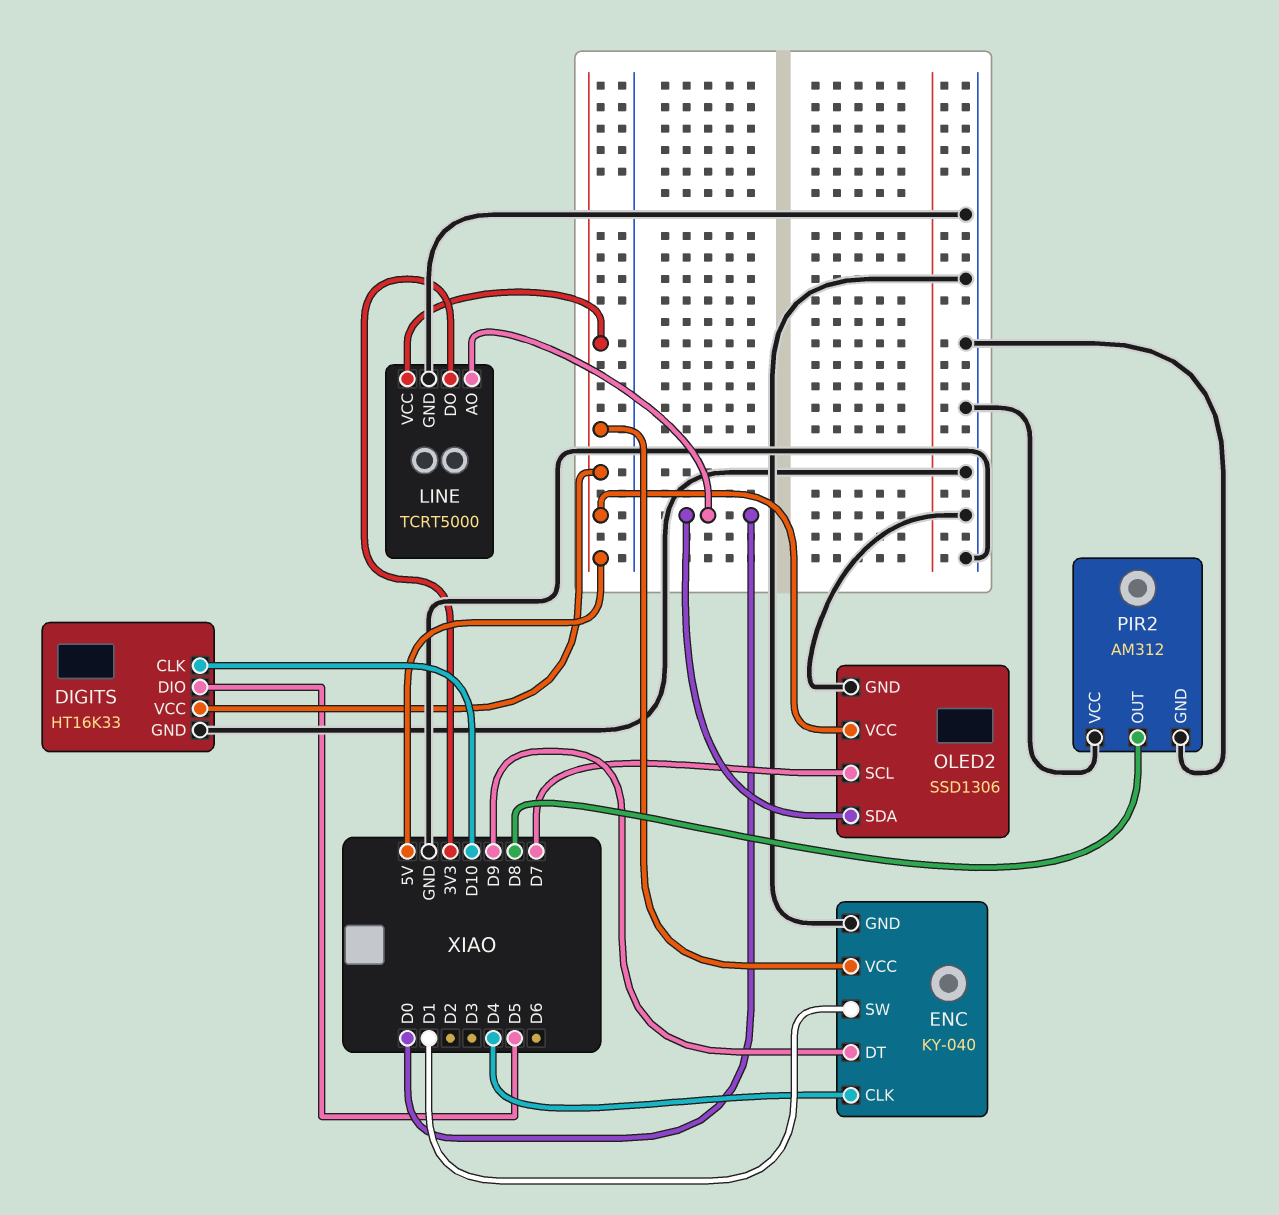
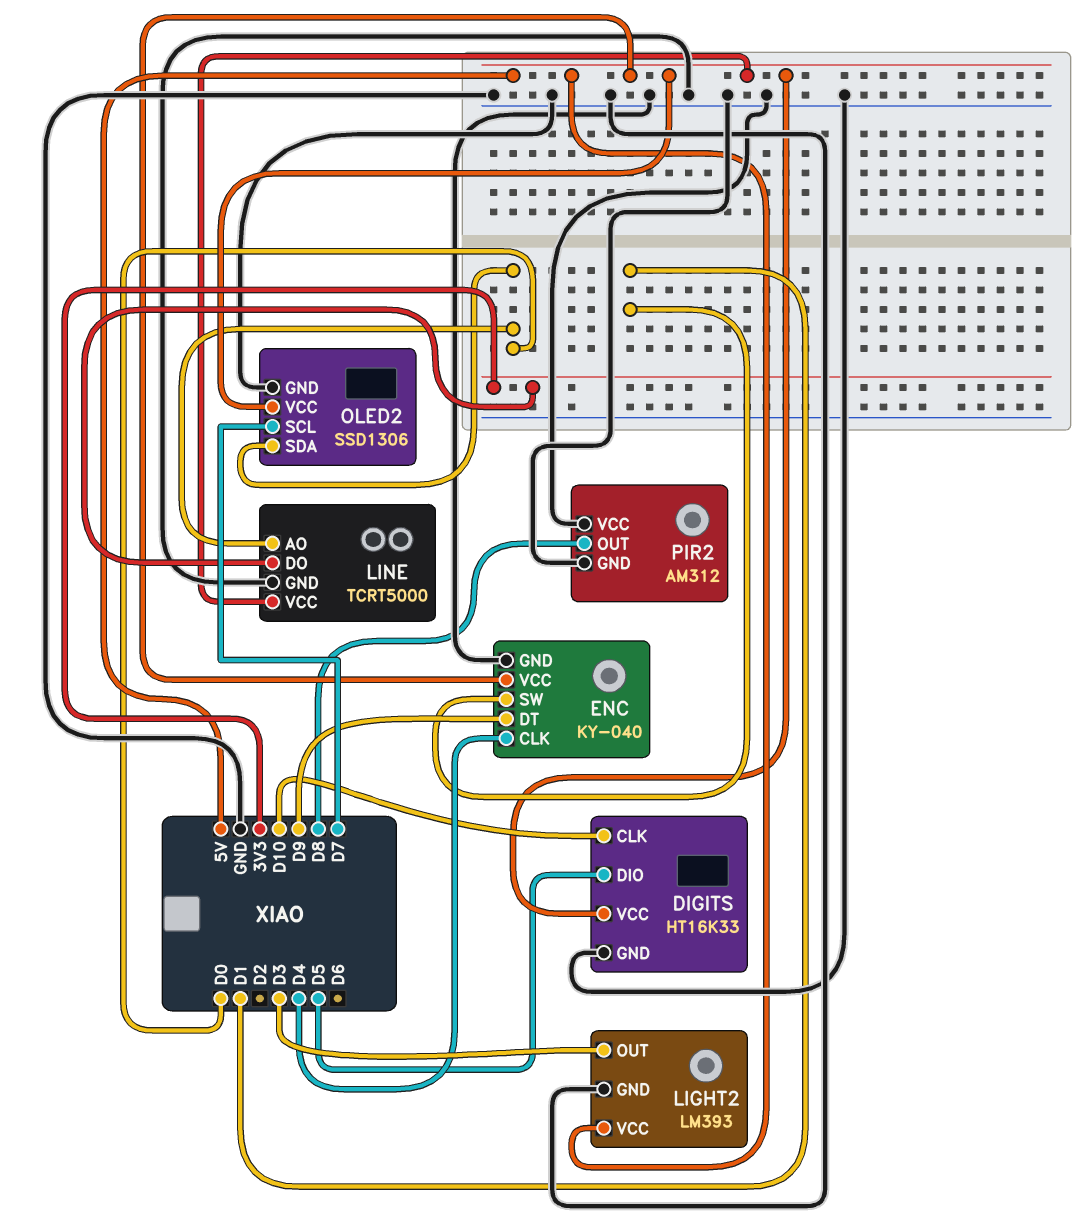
LIGHT2: none -> LM393
LIGHT2 pin GND: none -> GND
LIGHT2 pin OUT: none -> D3
LIGHT2 pin VCC: none -> 5V

